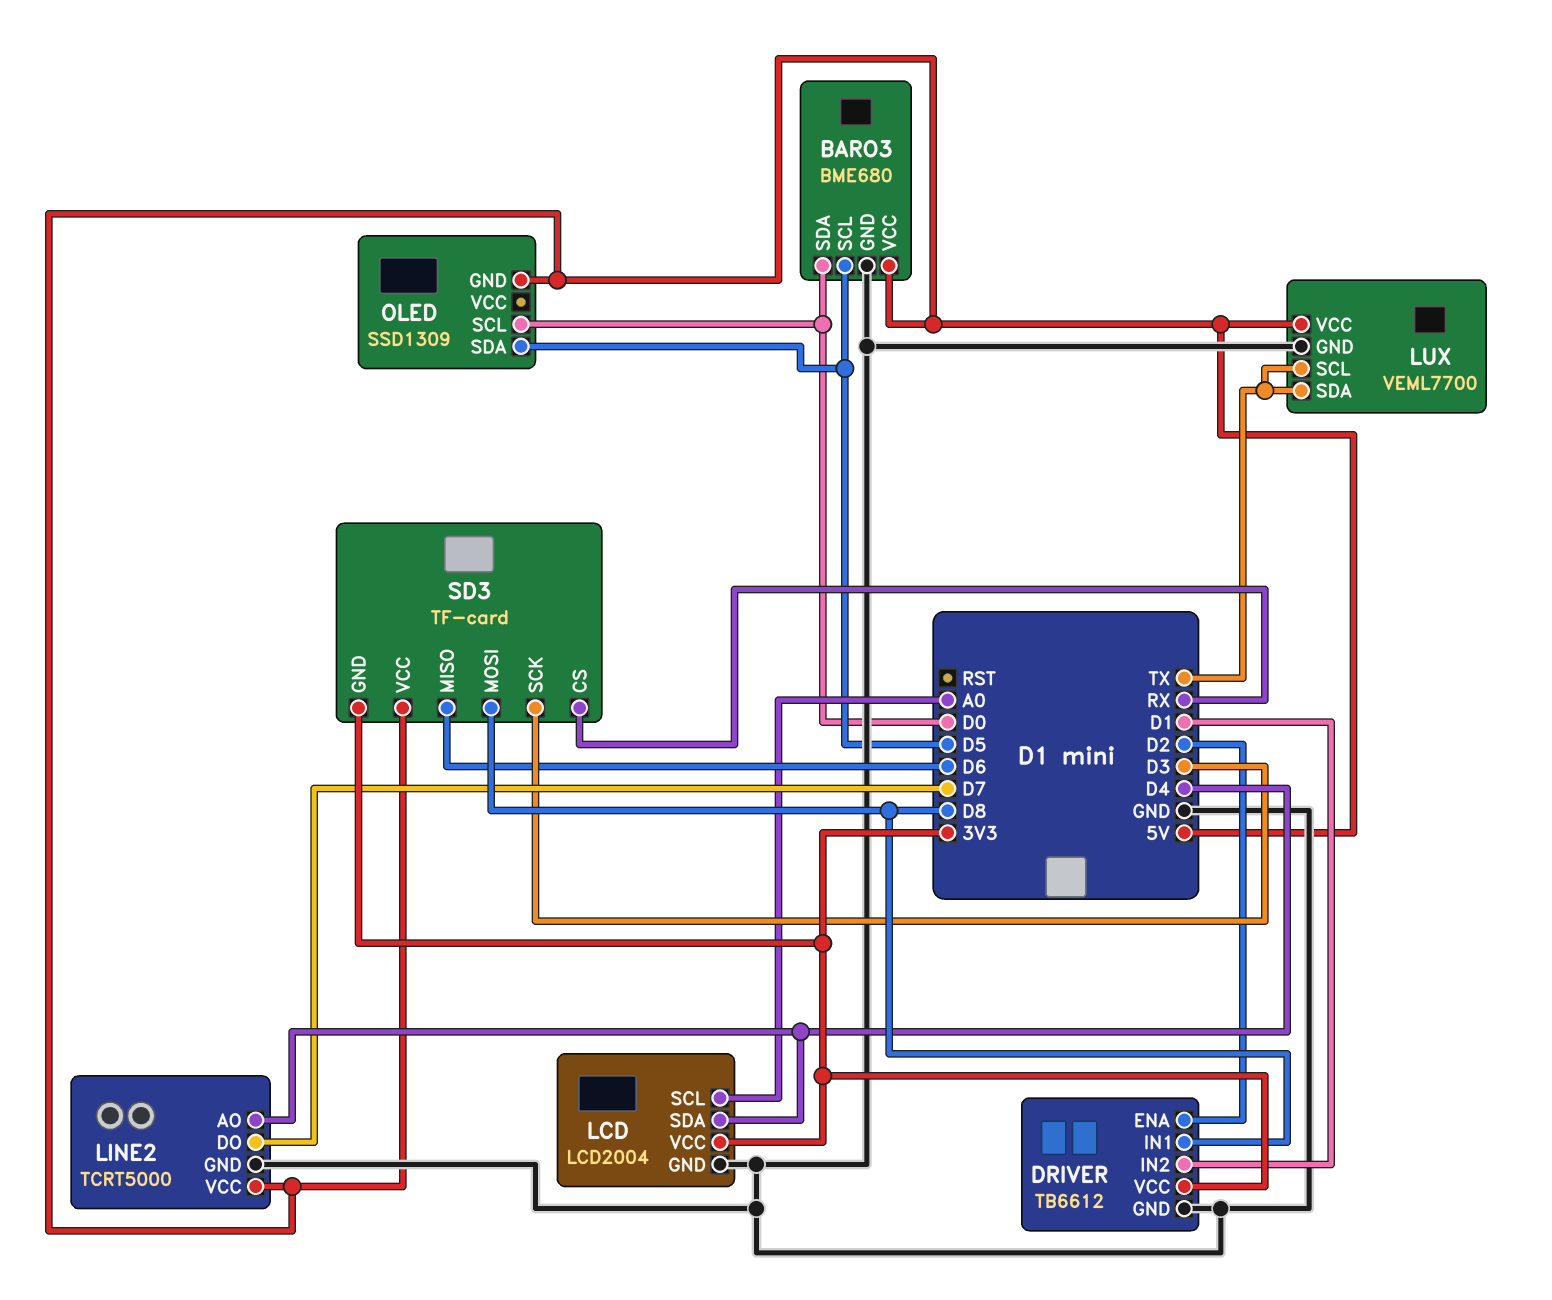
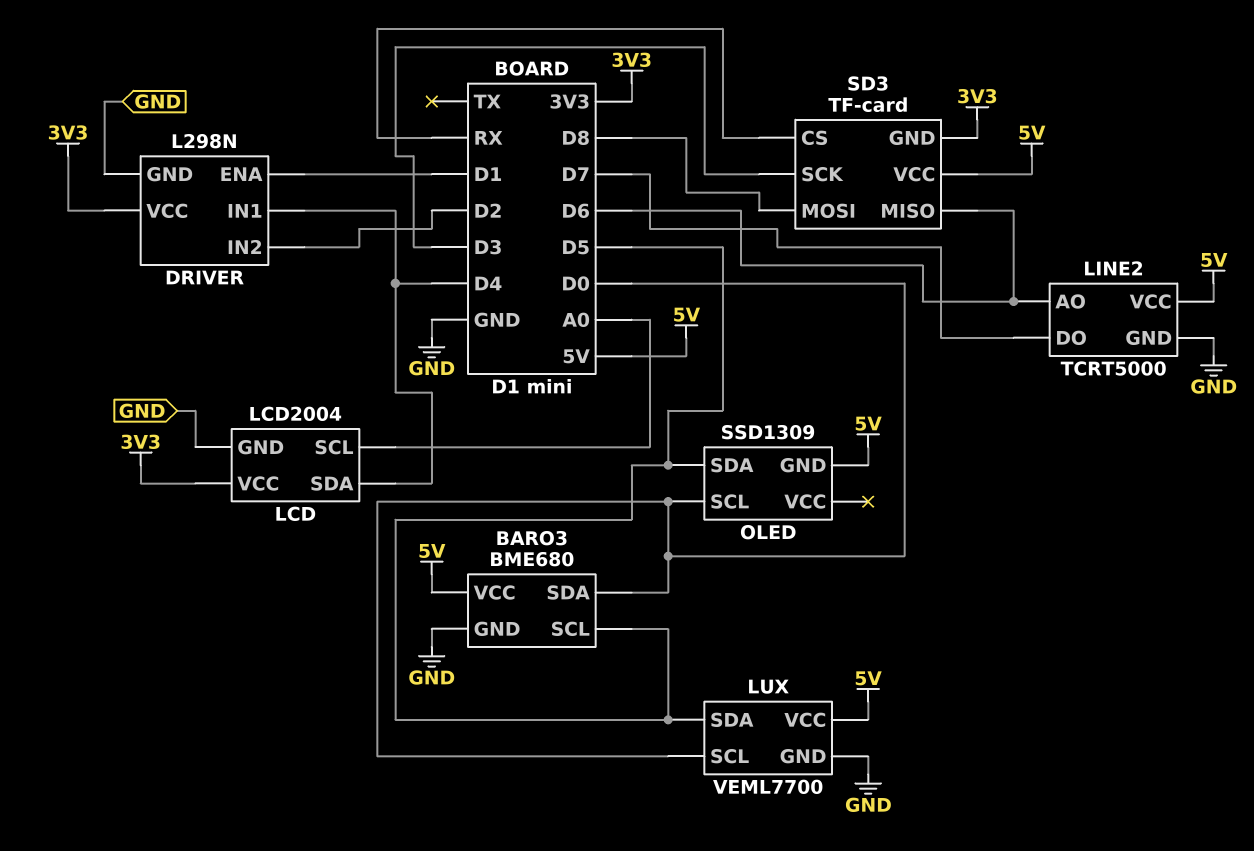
DRIVER: TB6612 -> L298N
DRIVER pin ENA: D2 -> D1
DRIVER pin IN1: D8 -> D4
DRIVER pin IN2: D1 -> D2
LINE2 pin AO: D4 -> D6
LUX pin SCL: TX -> D0
LUX pin SDA: TX -> D5

